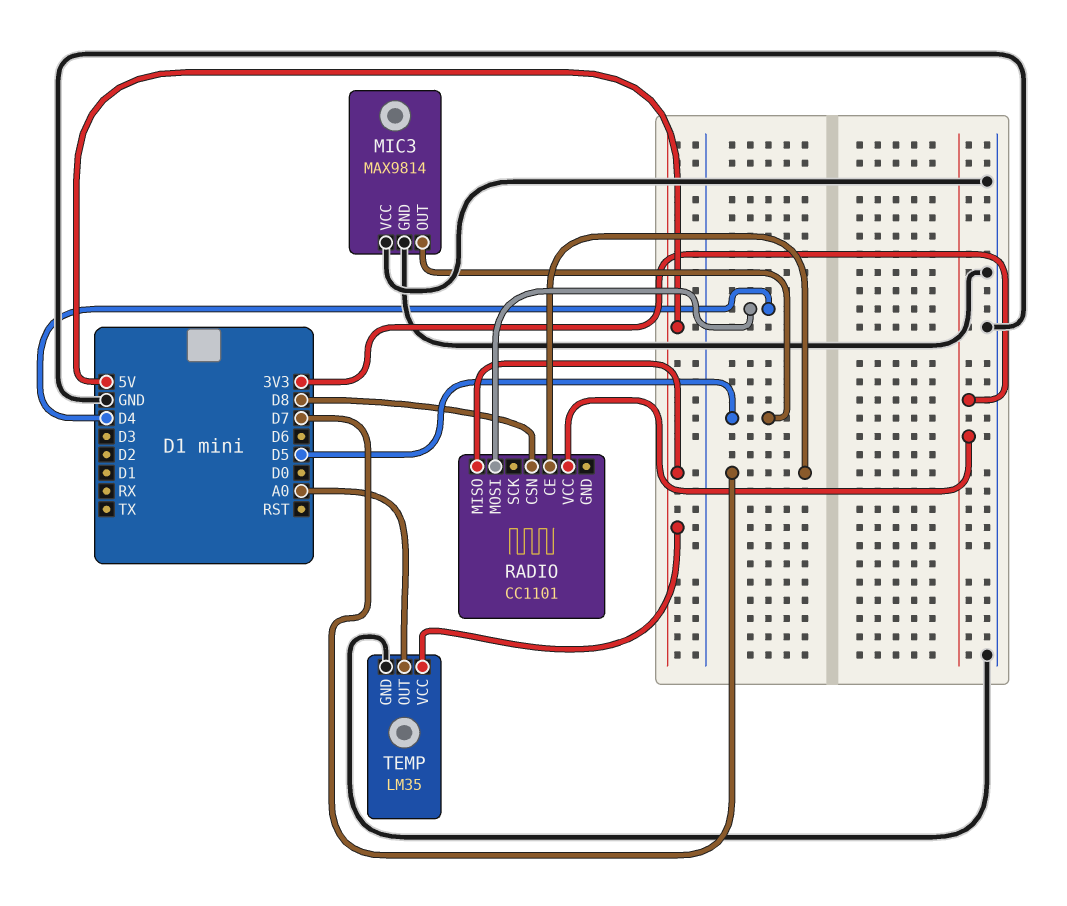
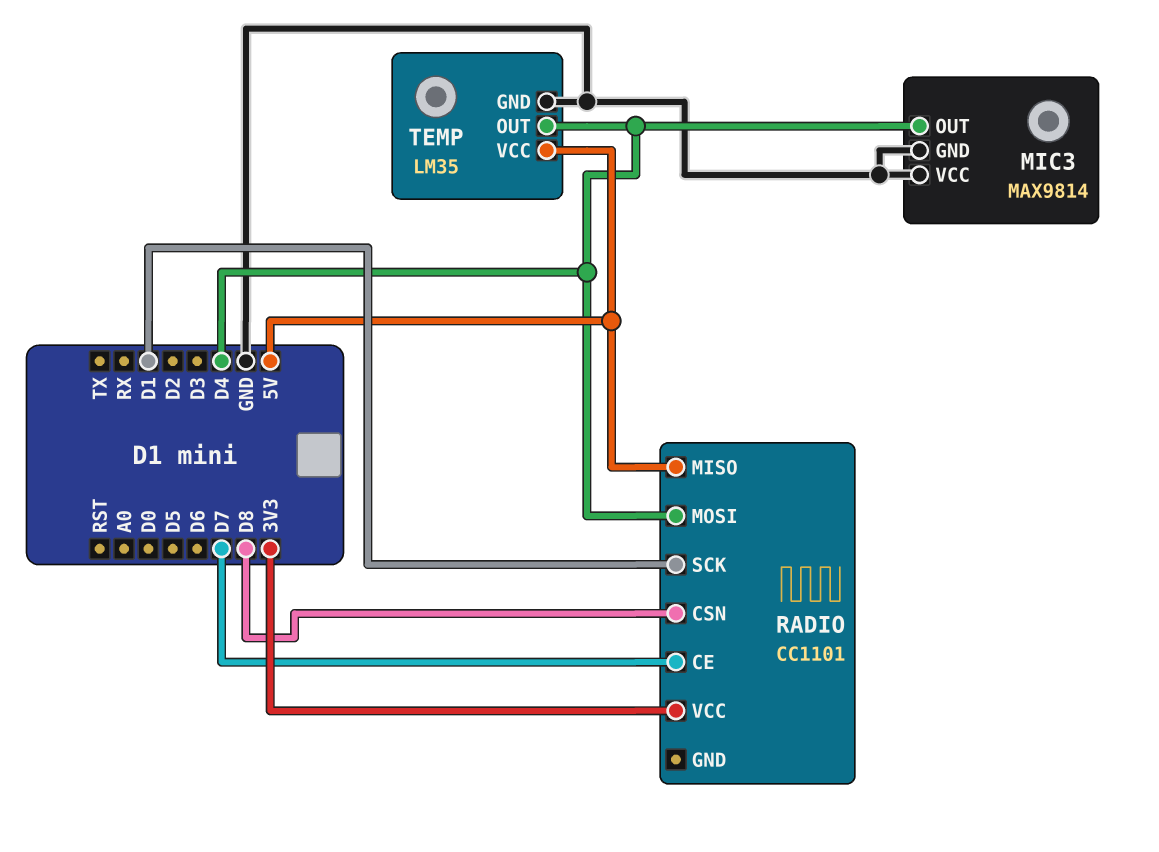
MIC3 pin OUT: D5 -> D4
RADIO pin SCK: none -> D1
TEMP pin OUT: A0 -> D4

